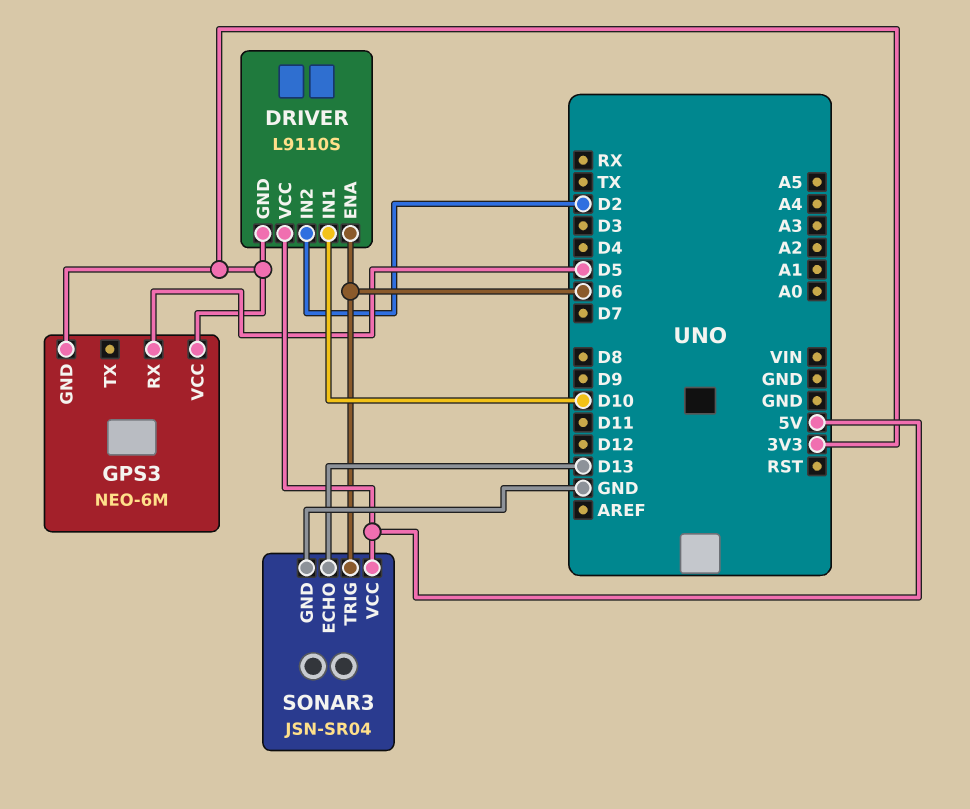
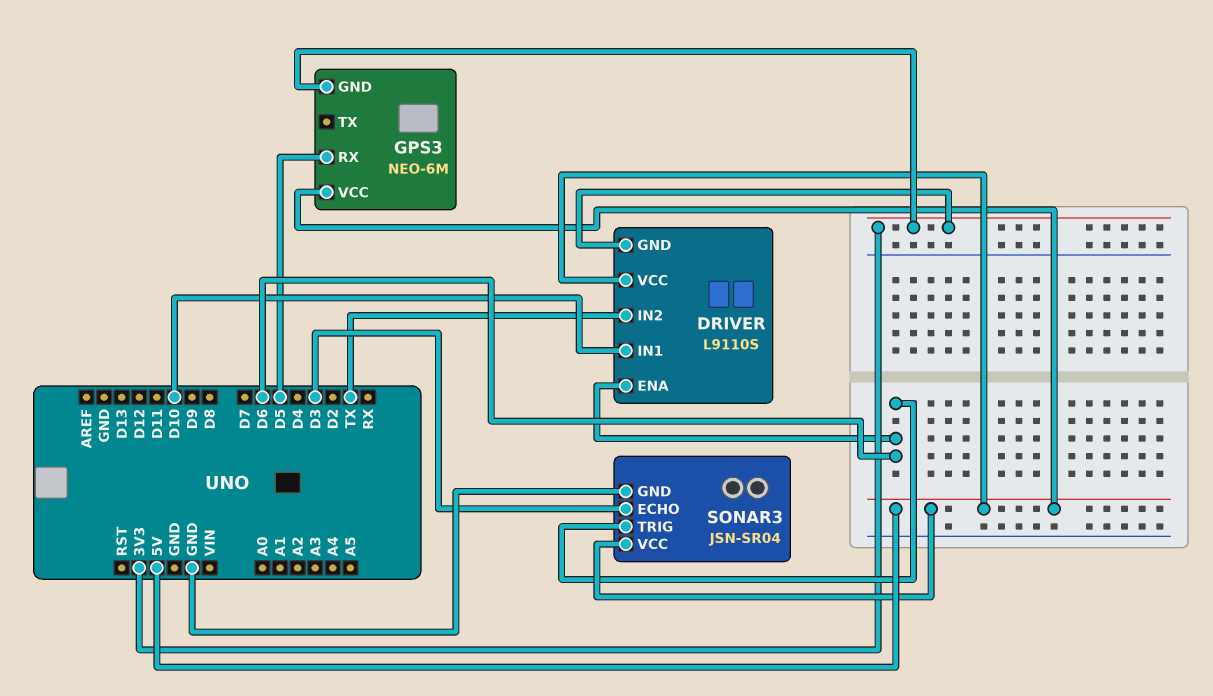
DRIVER pin IN2: D2 -> TX
GPS3 pin VCC: 3V3 -> 5V
SONAR3 pin ECHO: D13 -> D3

